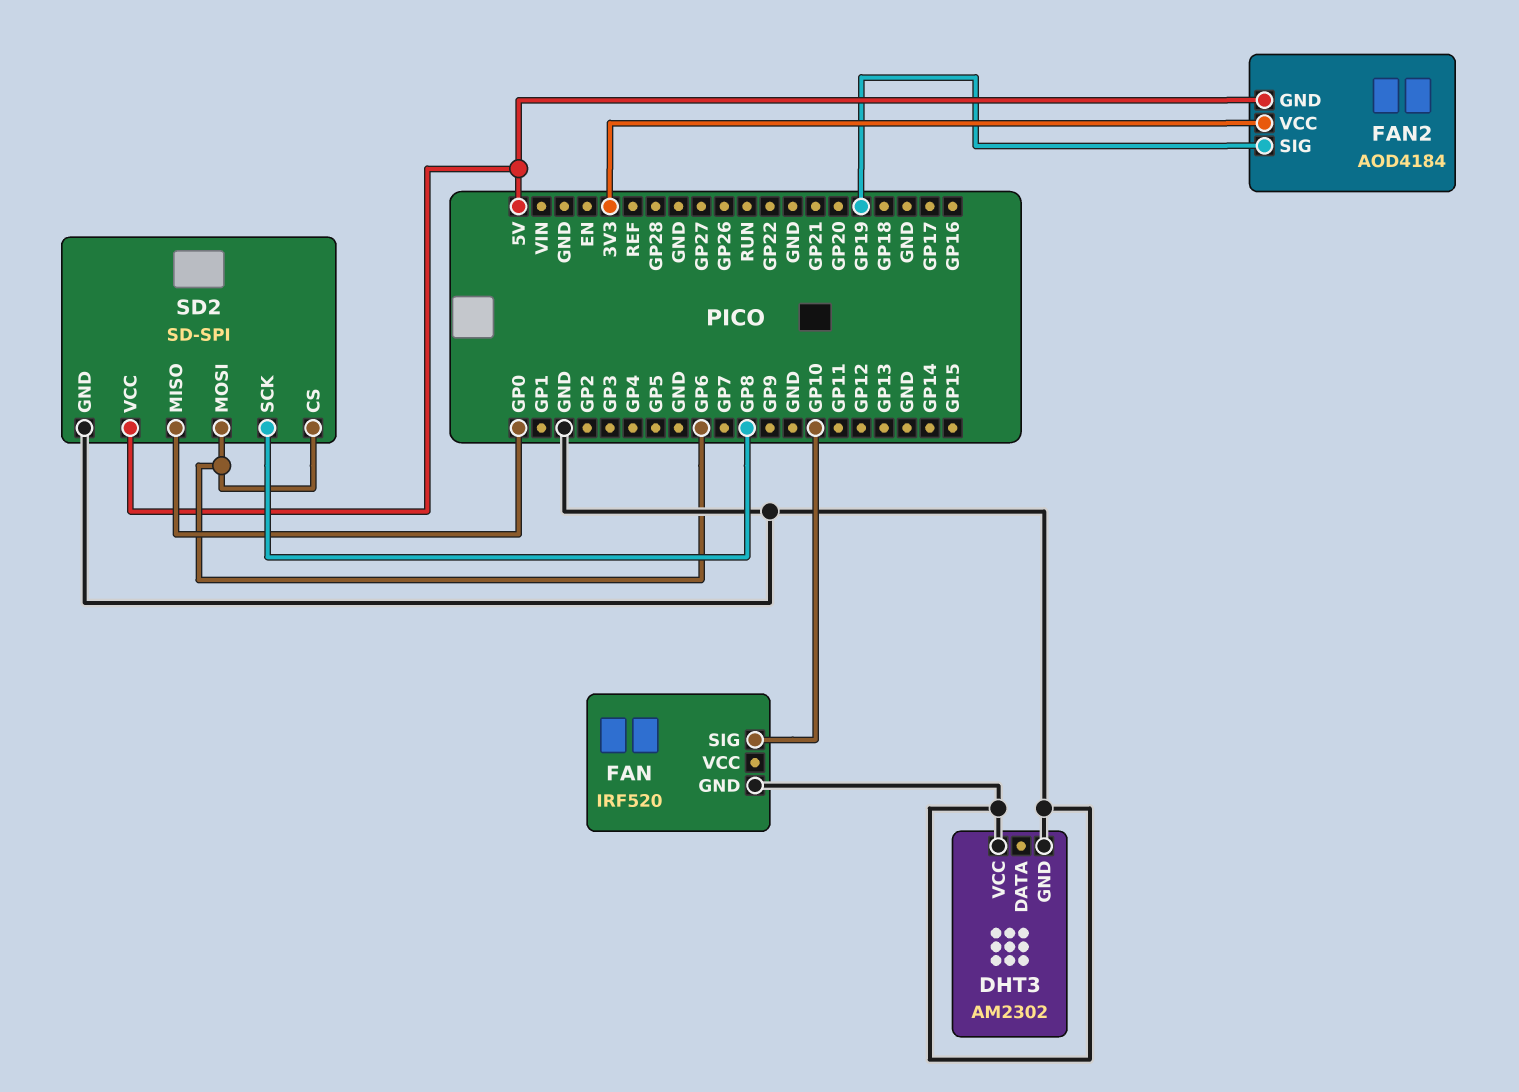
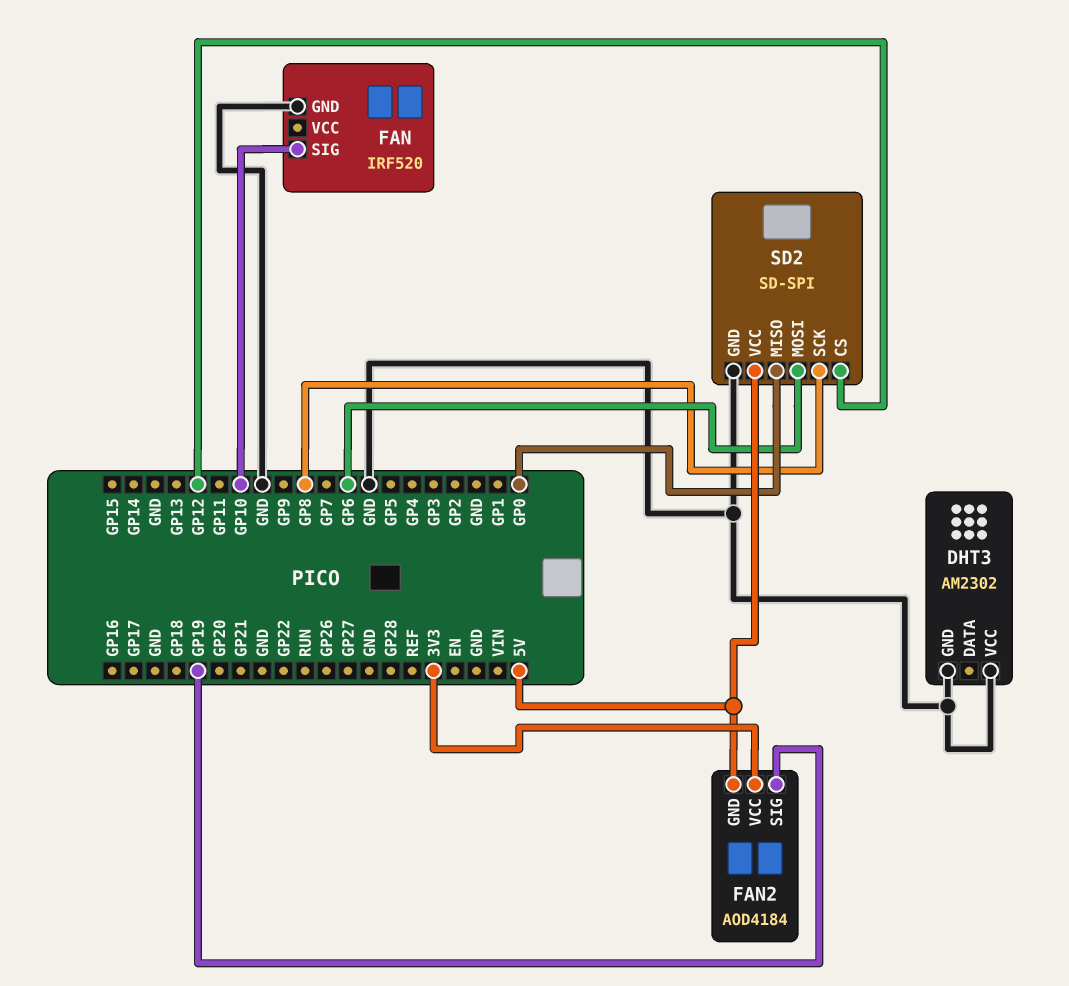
SD2 pin CS: GP6 -> GP12

